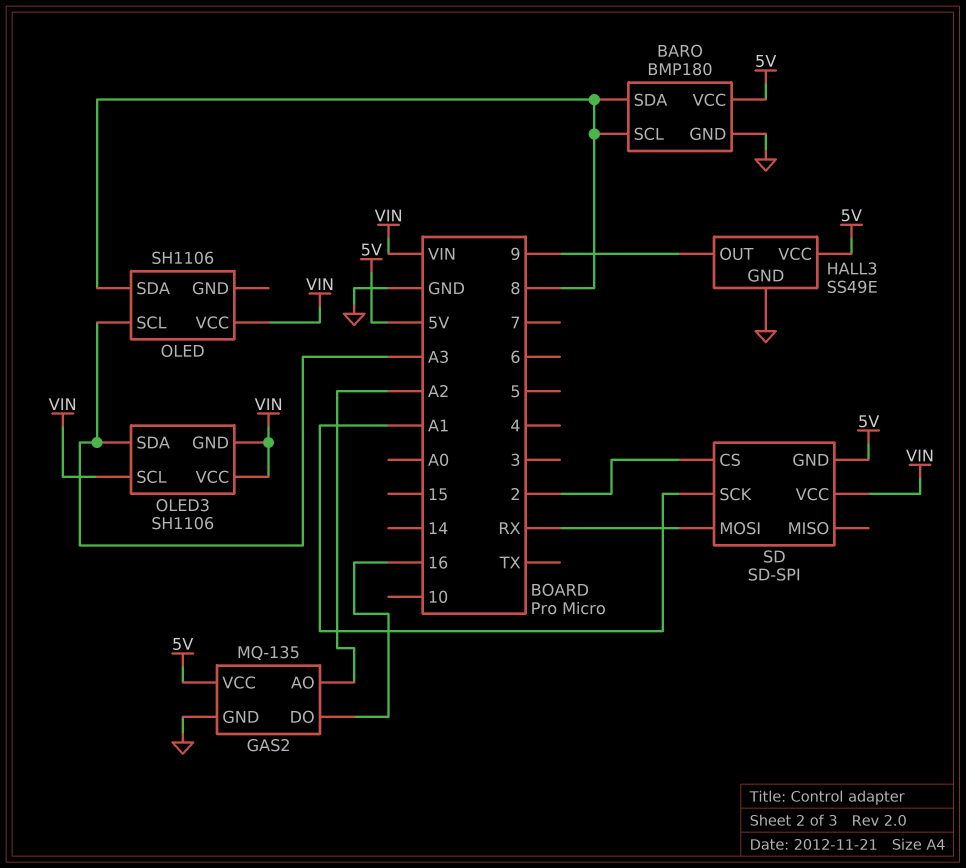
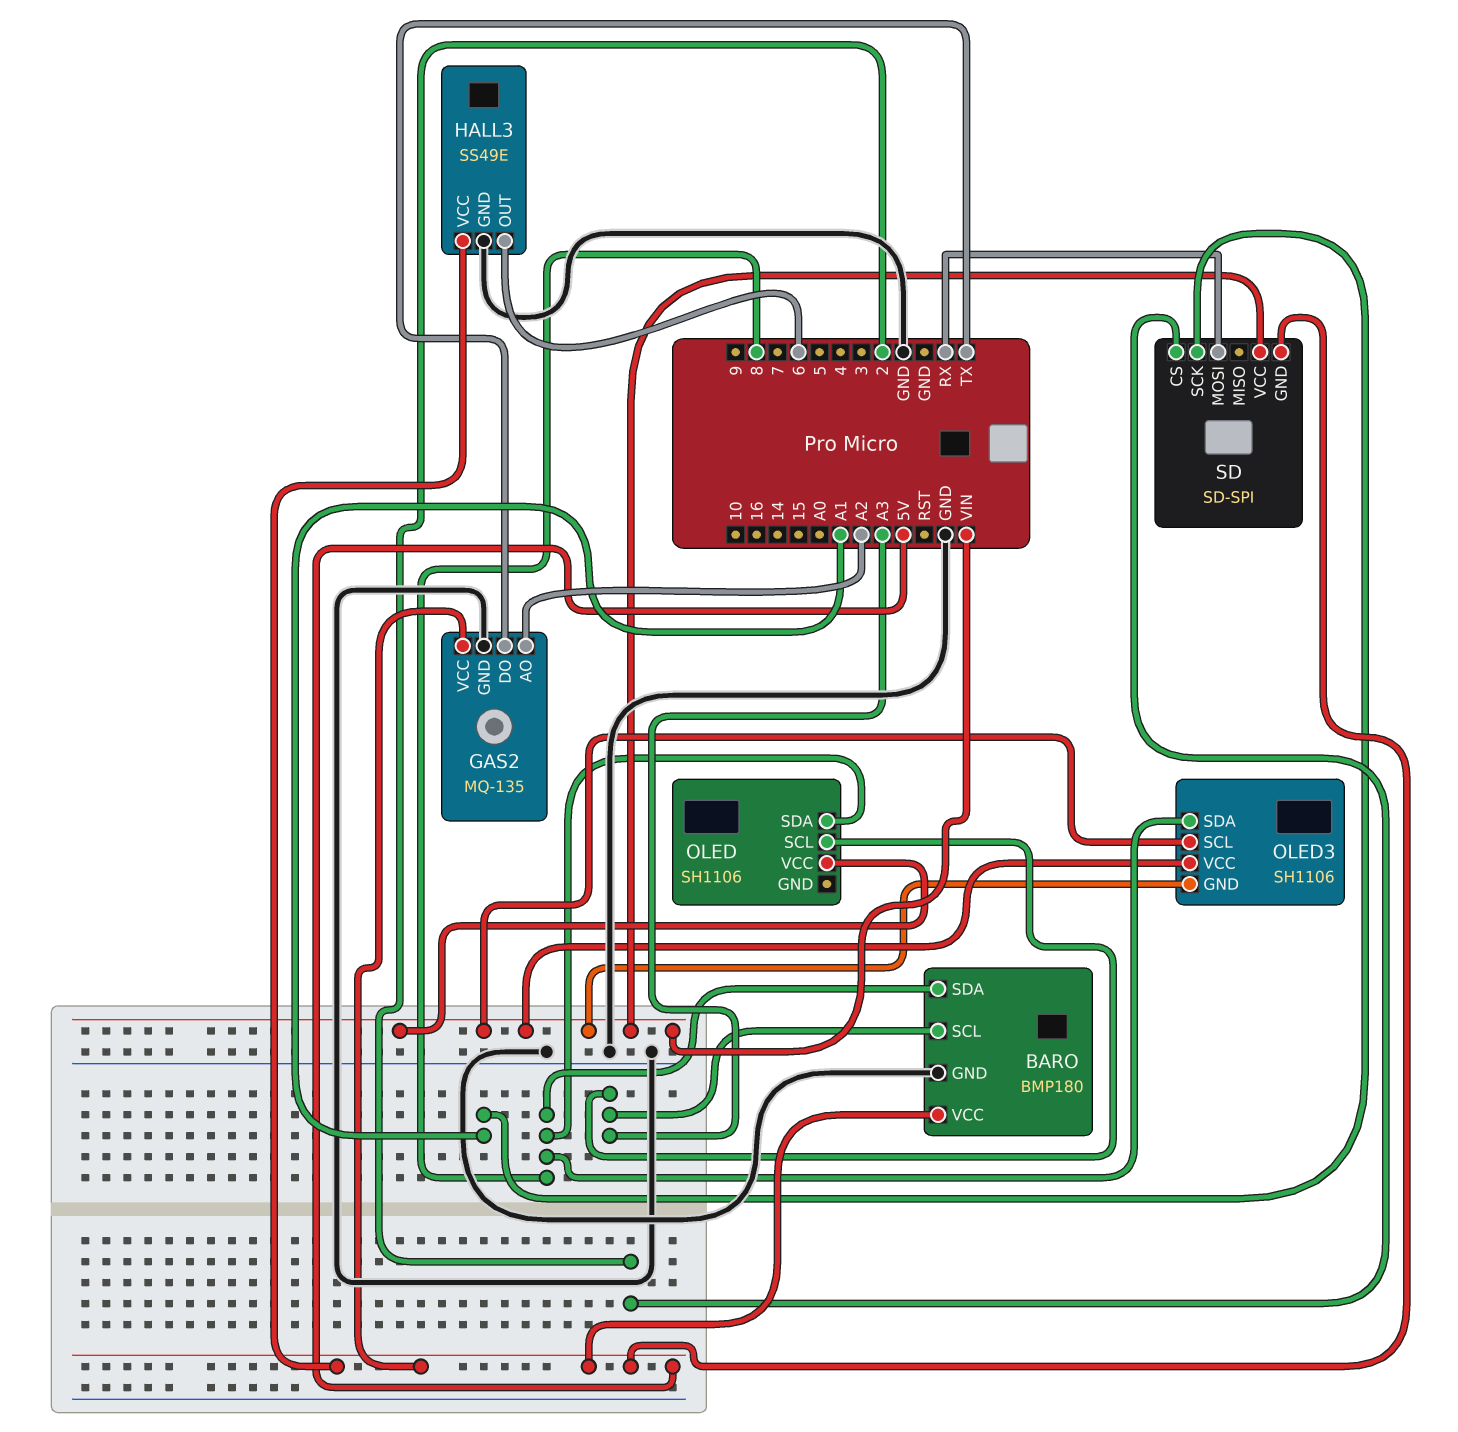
BARO pin SCL: 8 -> A3
GAS2 pin DO: 16 -> TX
HALL3 pin OUT: 9 -> 6
OLED3 pin SDA: A3 -> 8

